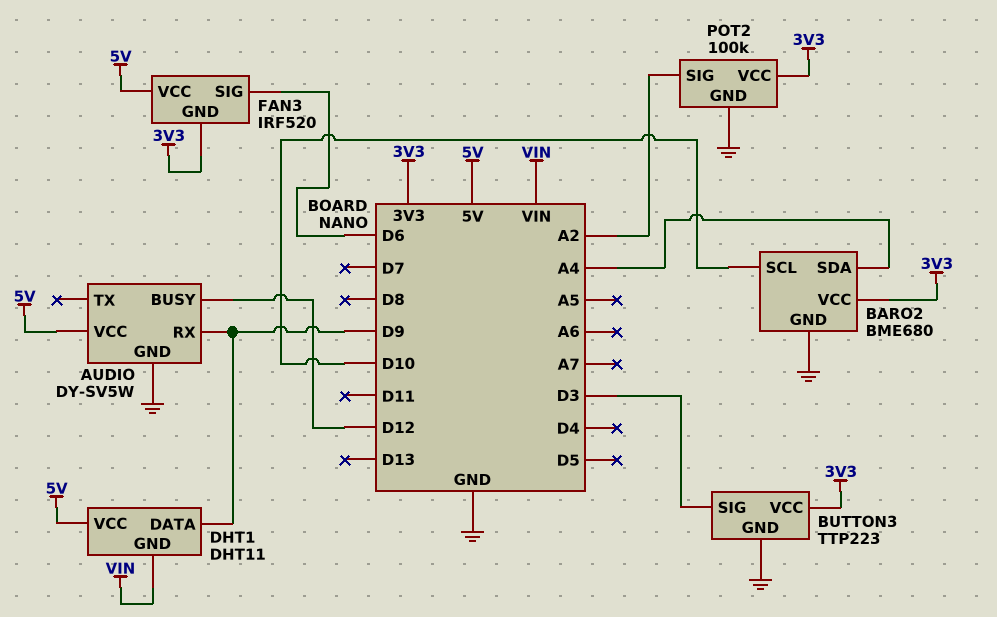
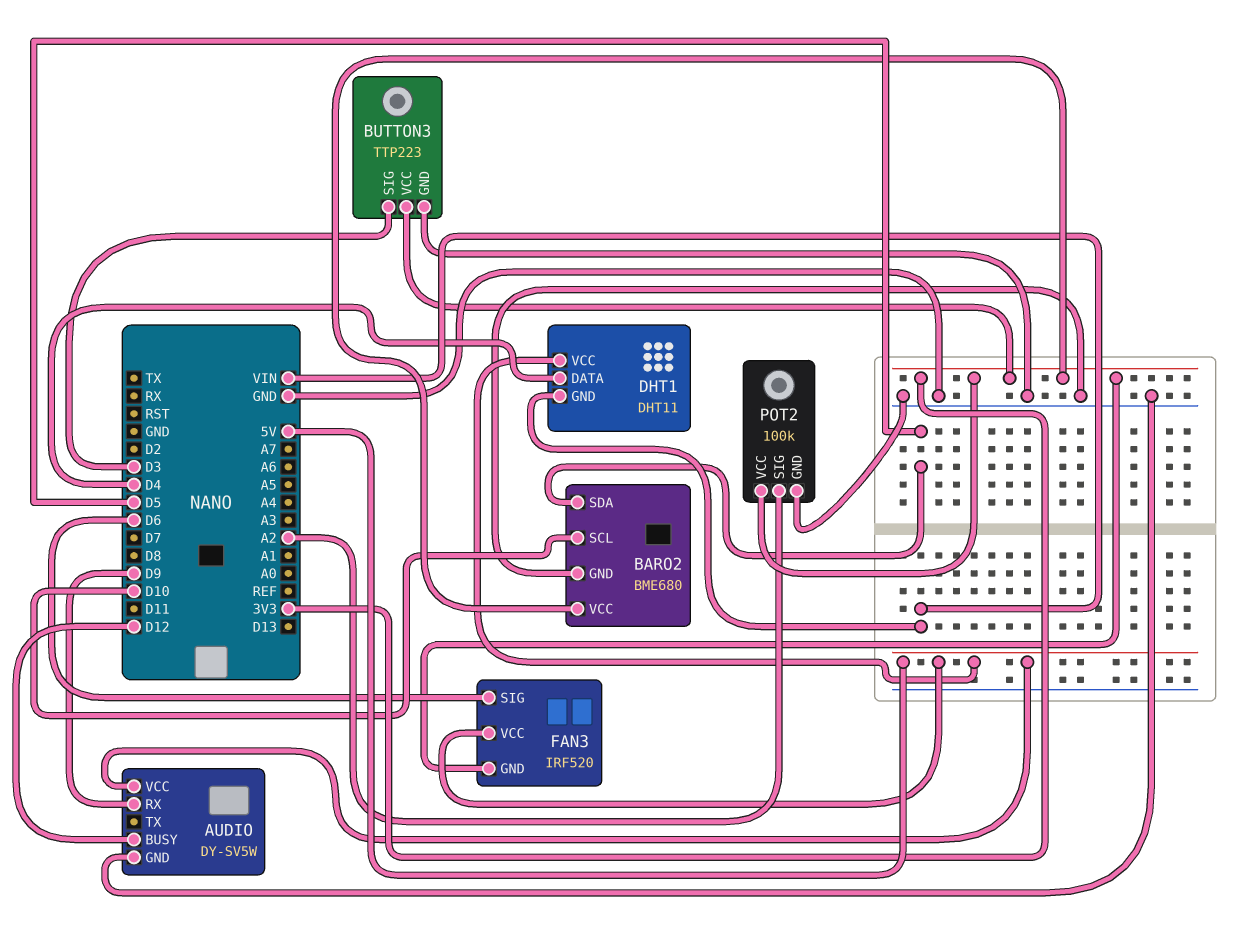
BARO2 pin SDA: A4 -> D5
DHT1 pin DATA: D9 -> D4

